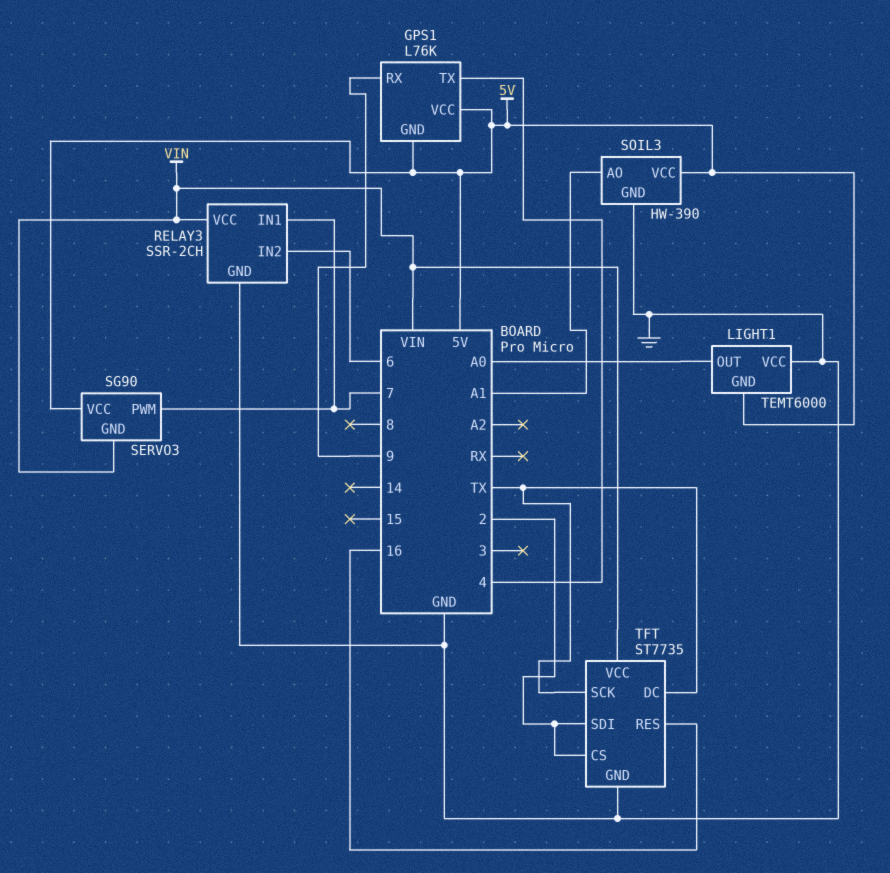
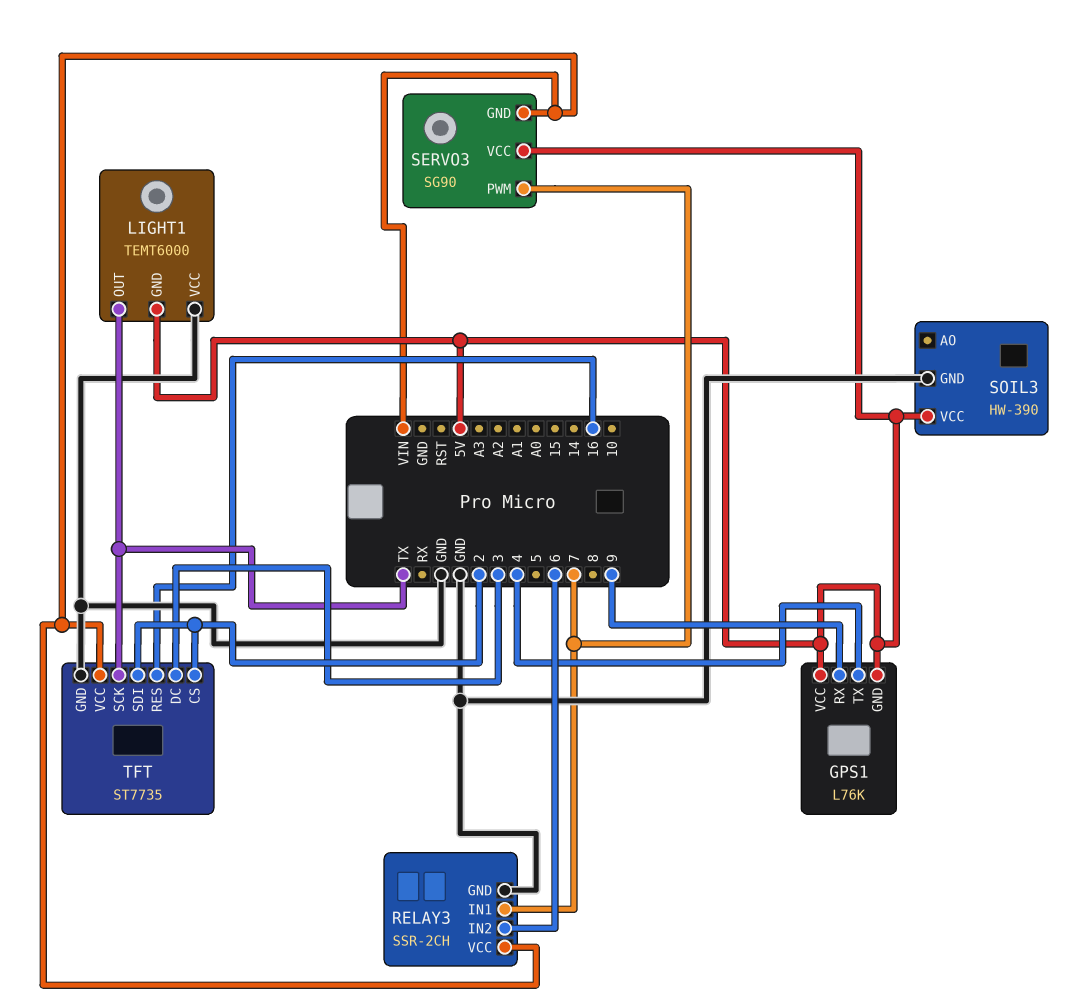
LIGHT1 pin OUT: A0 -> TX
SOIL3 pin AO: A1 -> none
TFT pin DC: TX -> 3

